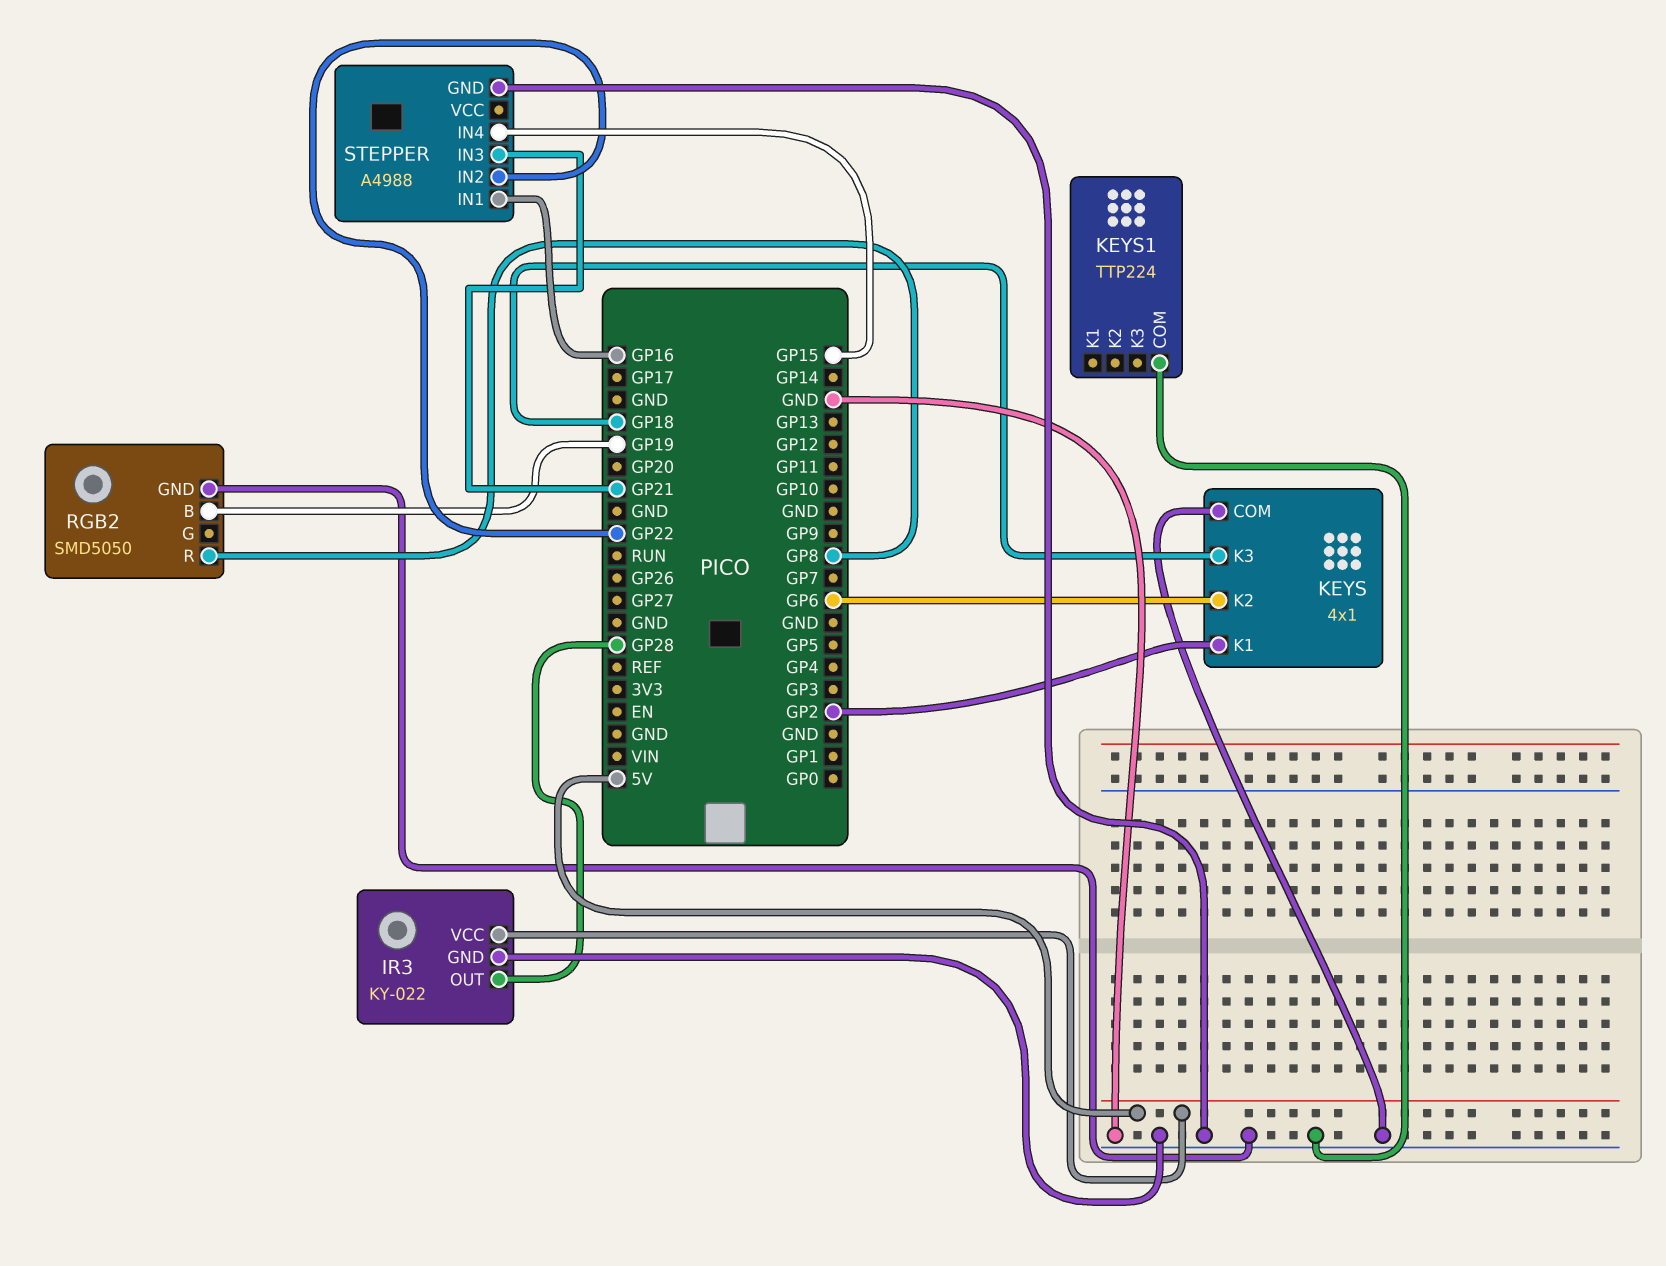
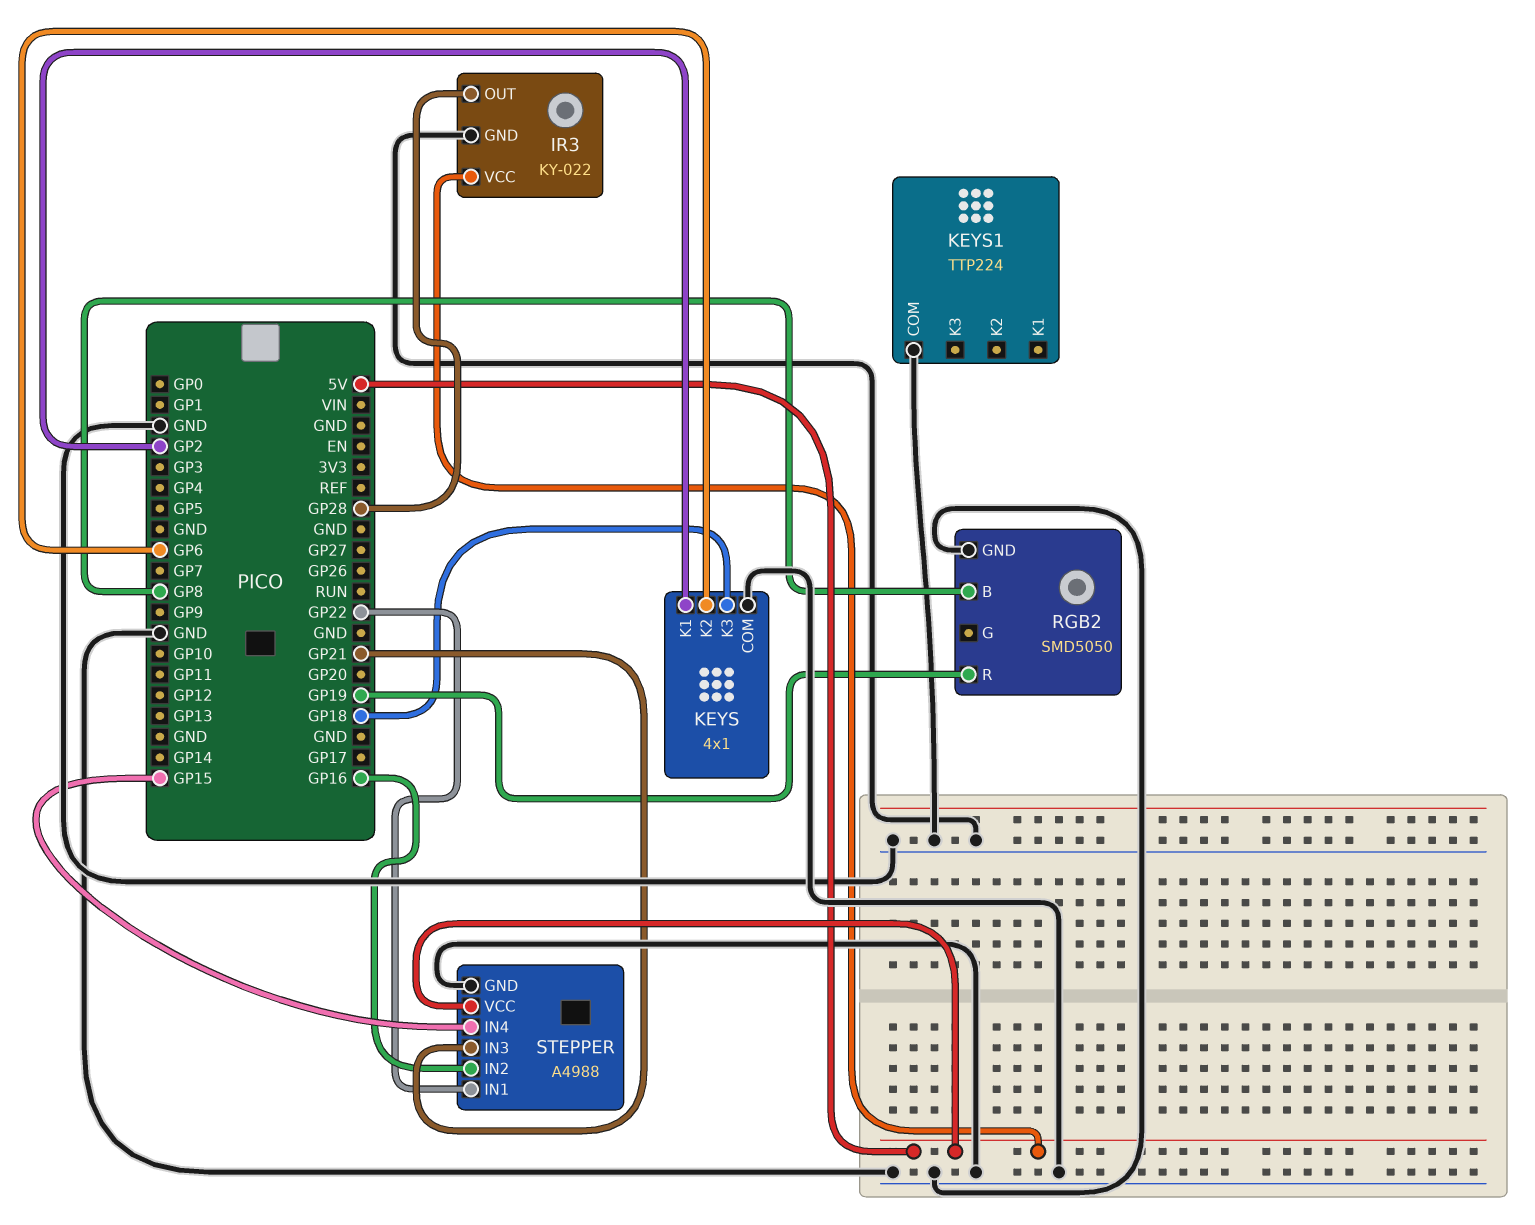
RGB2 pin B: GP19 -> GP8
RGB2 pin R: GP8 -> GP19
STEPPER pin IN1: GP16 -> GP22
STEPPER pin IN2: GP22 -> GP16
STEPPER pin VCC: none -> 5V

